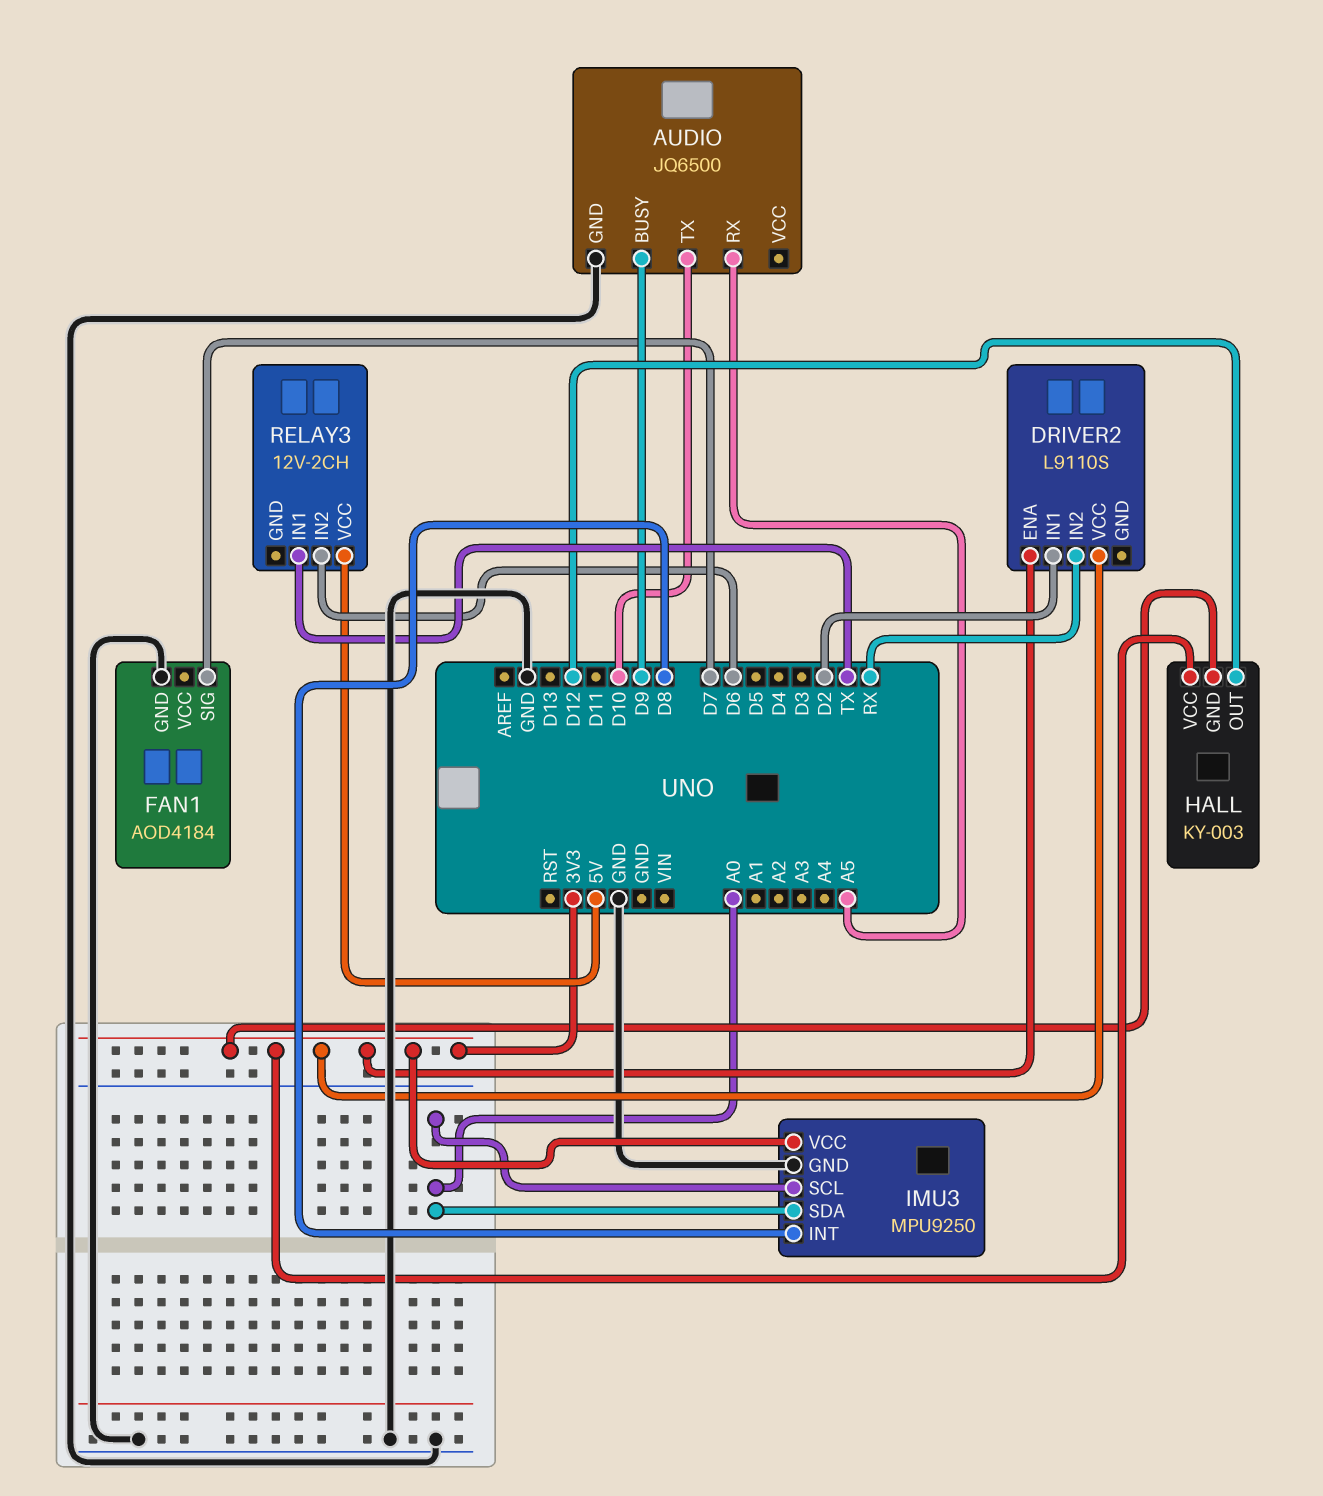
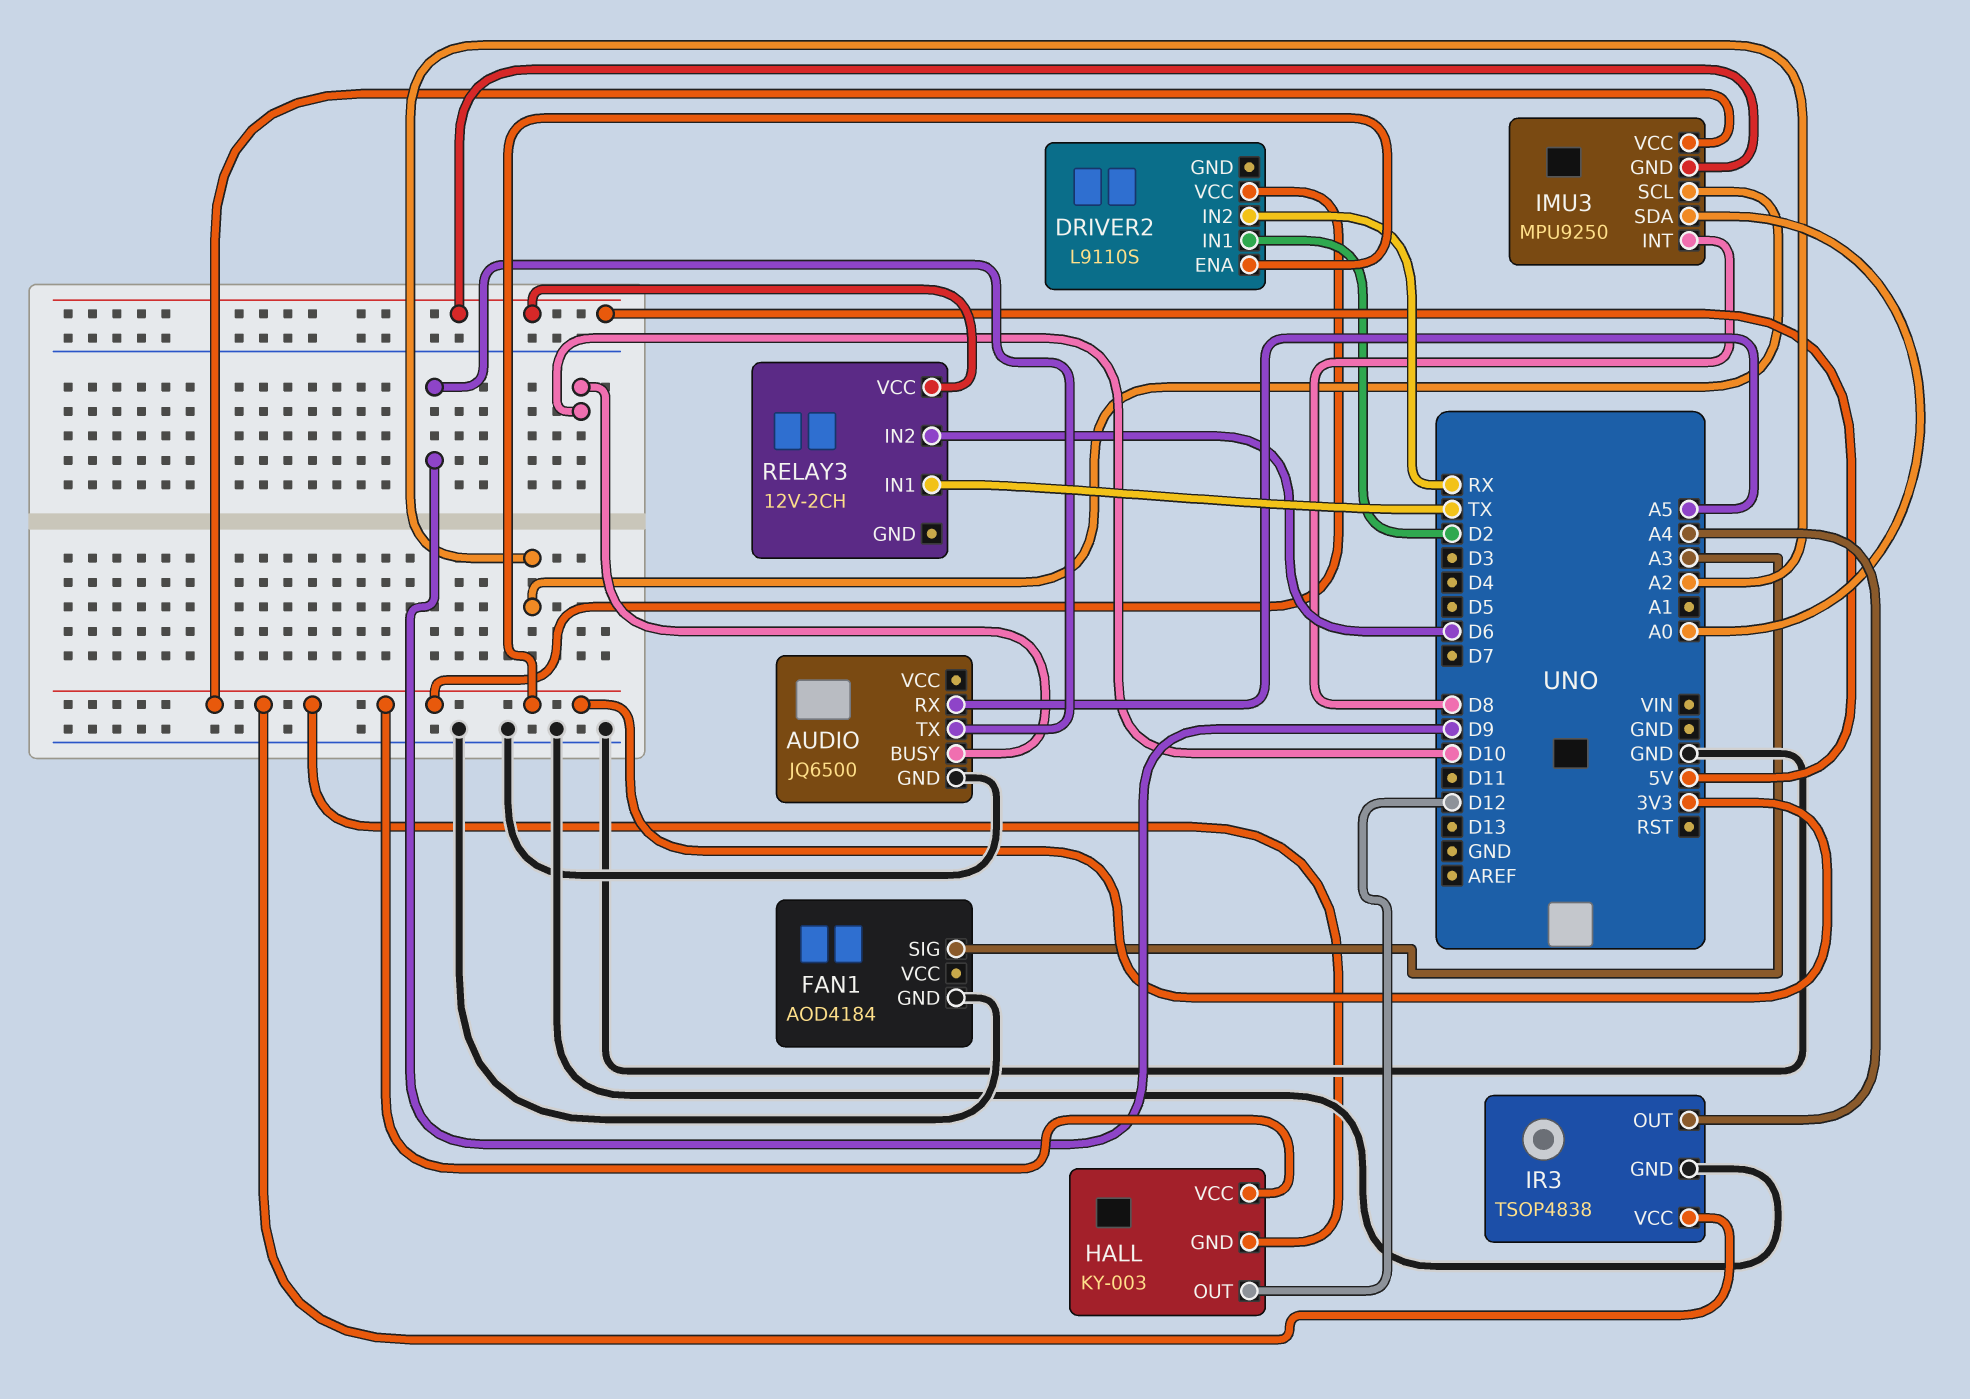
AUDIO pin BUSY: D9 -> D10
AUDIO pin TX: D10 -> D9
FAN1 pin SIG: D7 -> A3
IMU3 pin GND: GND -> 5V
IMU3 pin SCL: A0 -> A2
IR3: none -> TSOP4838
IR3 pin GND: none -> GND
IR3 pin OUT: none -> A4
IR3 pin VCC: none -> 3V3

